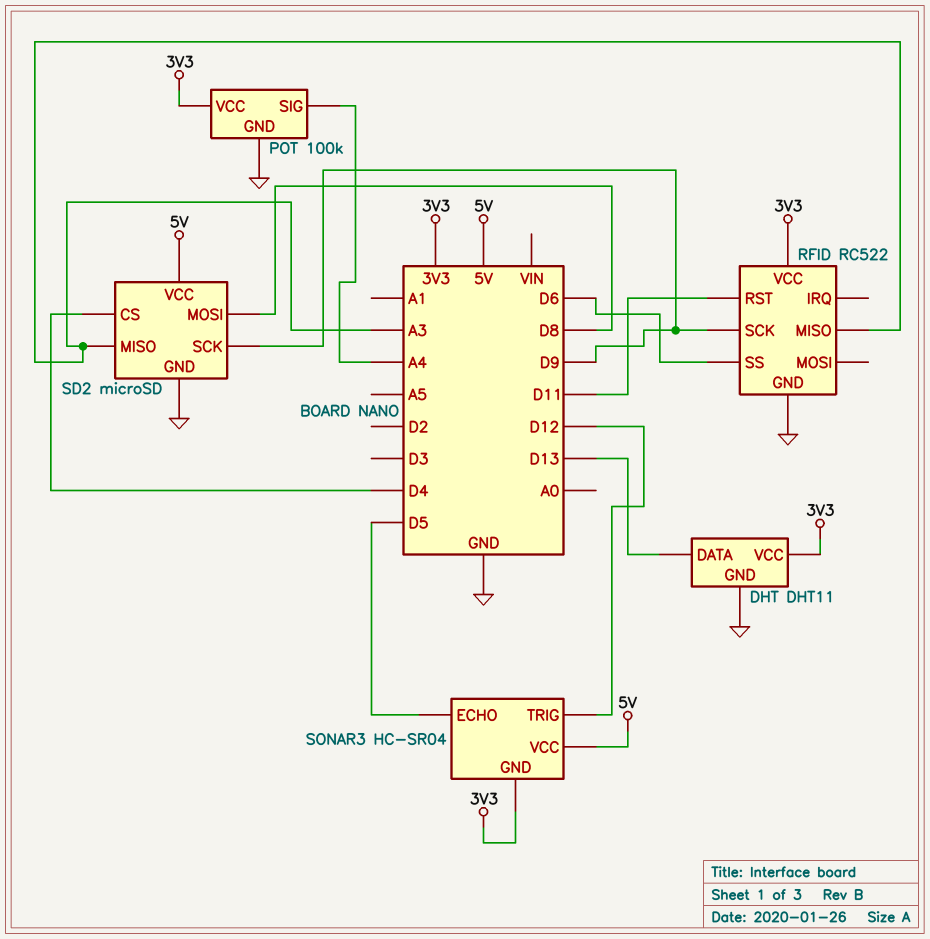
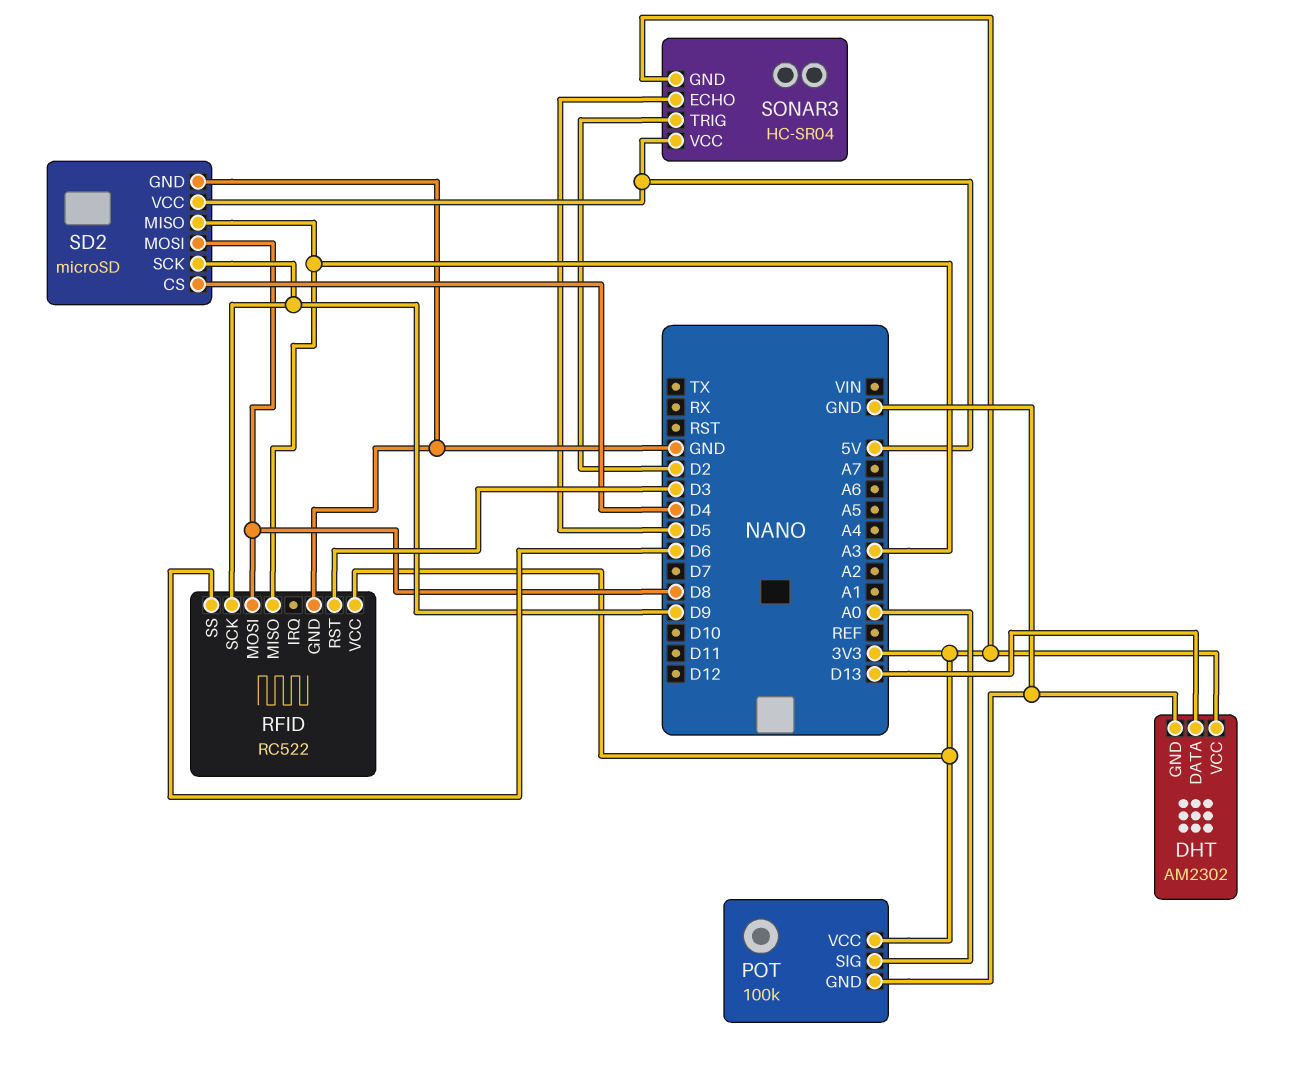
DHT: DHT11 -> AM2302
POT pin SIG: A4 -> A0
RFID pin MOSI: none -> D8
RFID pin RST: D11 -> D3
SONAR3 pin TRIG: D12 -> D2

